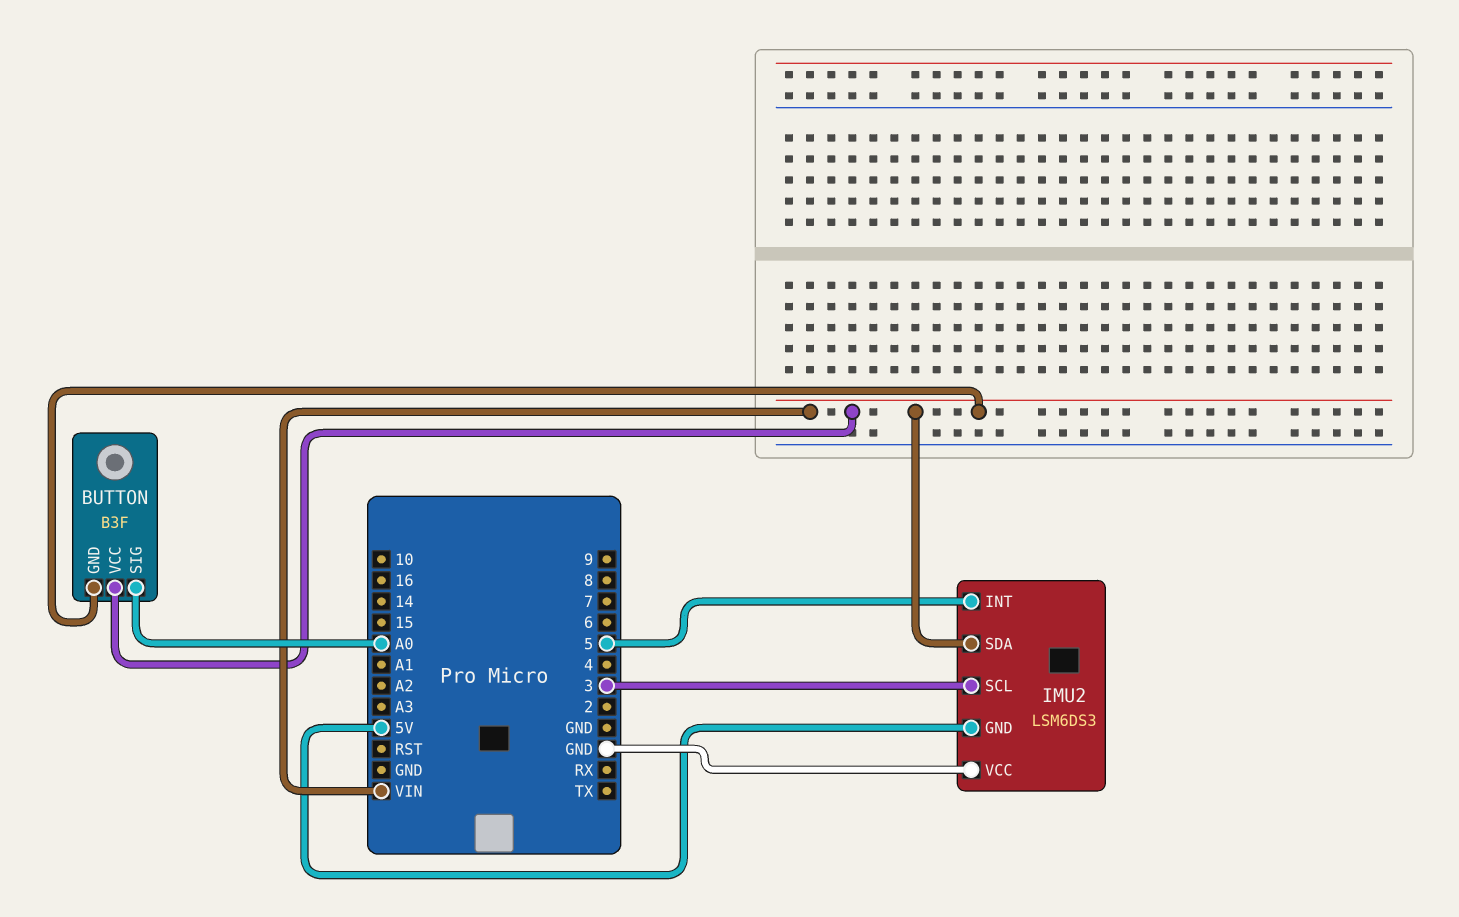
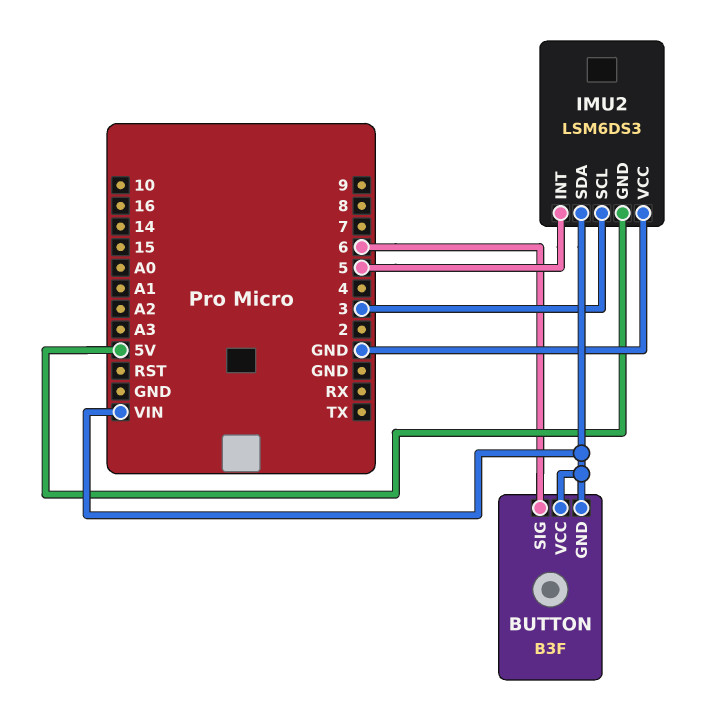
BUTTON pin SIG: A0 -> 6

